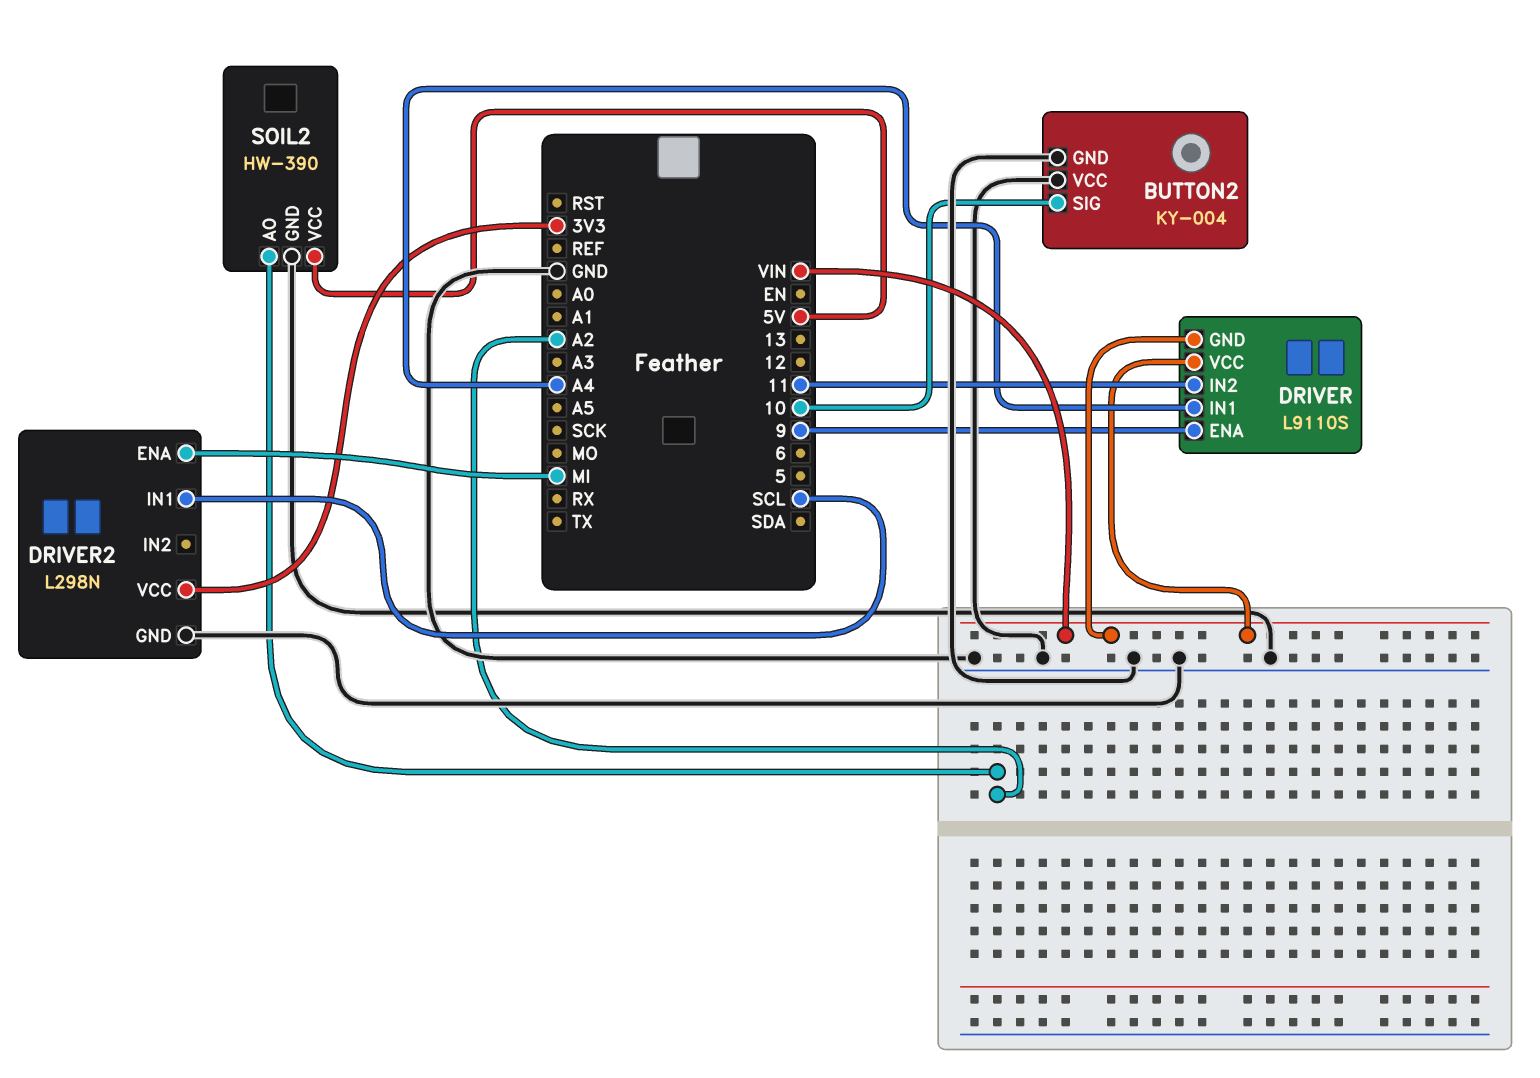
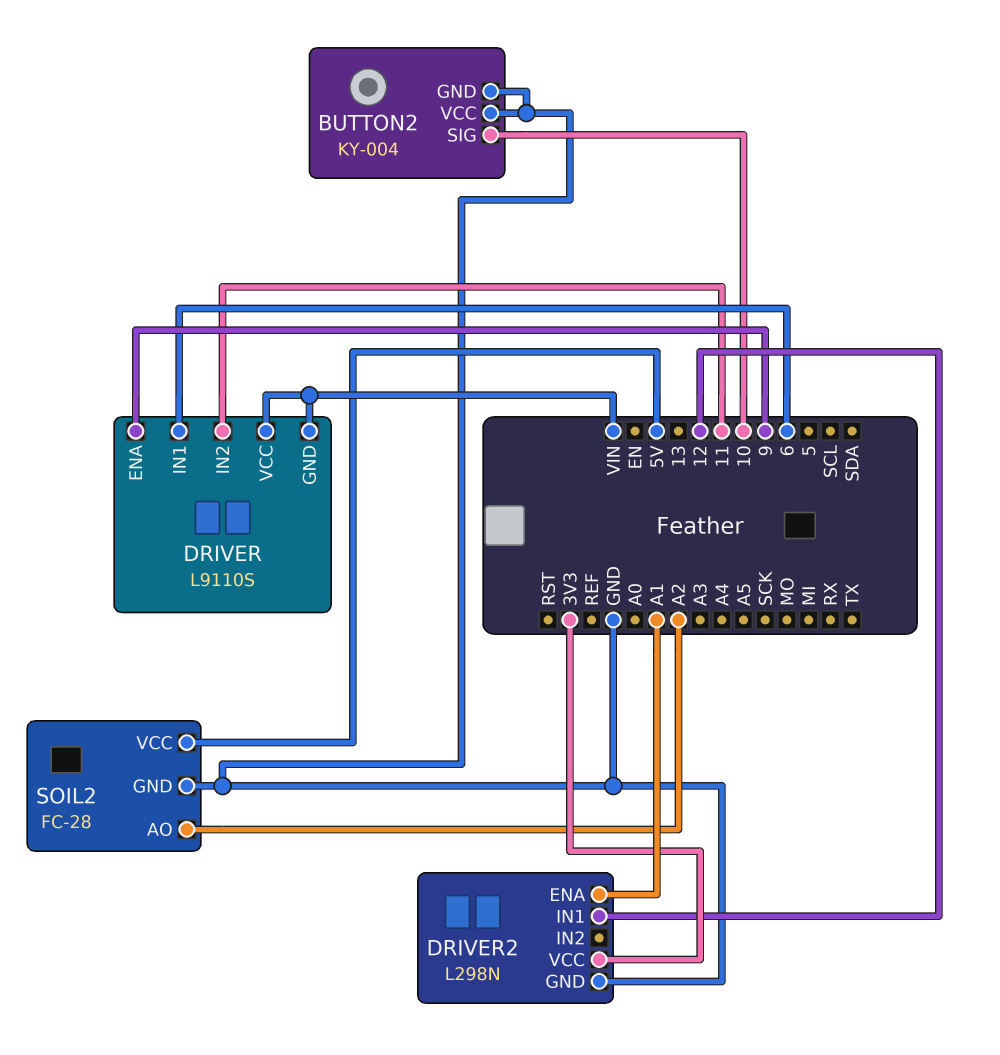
DRIVER pin IN1: A4 -> 6
DRIVER2 pin ENA: MI -> A1
DRIVER2 pin IN1: SCL -> 12
SOIL2: HW-390 -> FC-28

